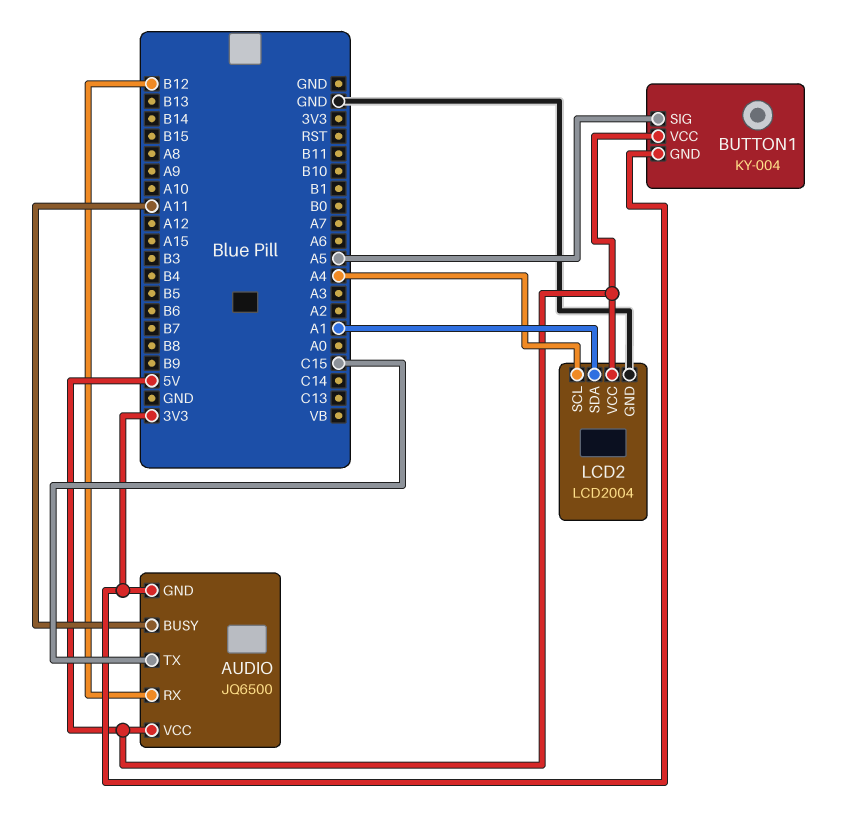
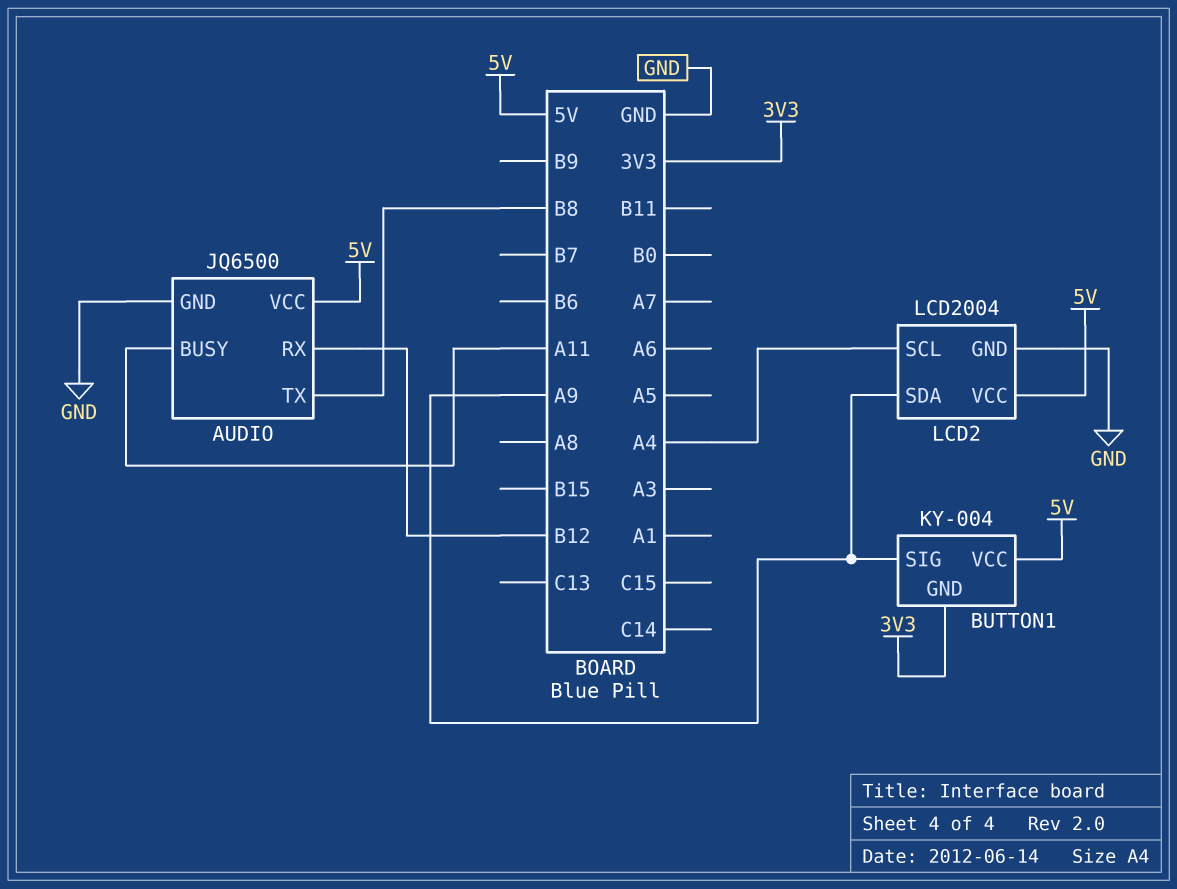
AUDIO pin GND: 3V3 -> GND
AUDIO pin TX: C15 -> B8
BUTTON1 pin SIG: A5 -> A9
LCD2 pin SDA: A1 -> A9

